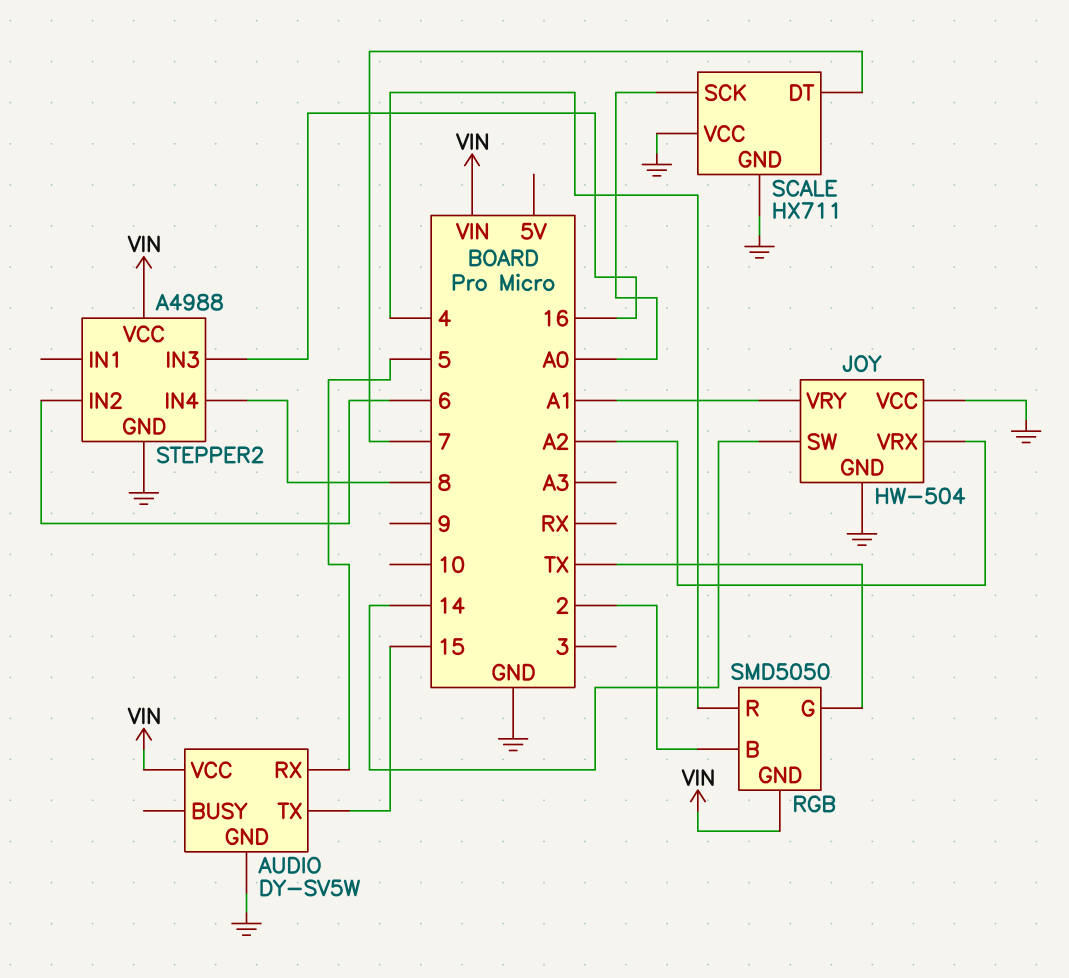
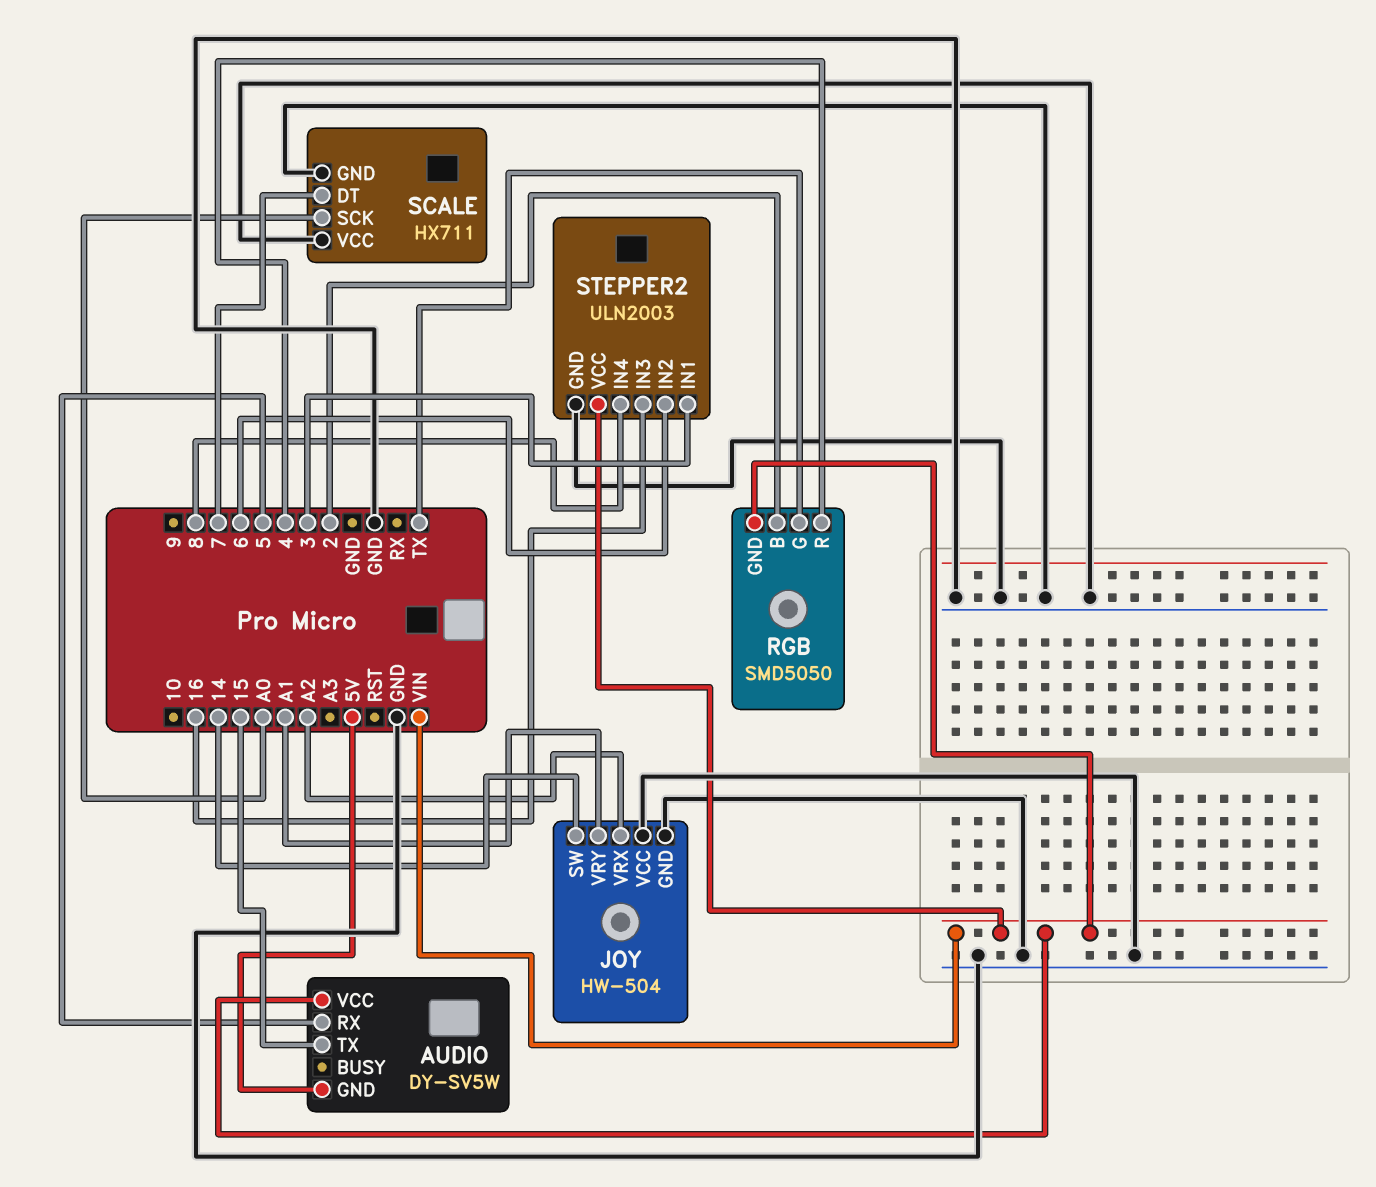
AUDIO pin GND: GND -> 5V
STEPPER2: A4988 -> ULN2003
STEPPER2 pin IN1: none -> 3

